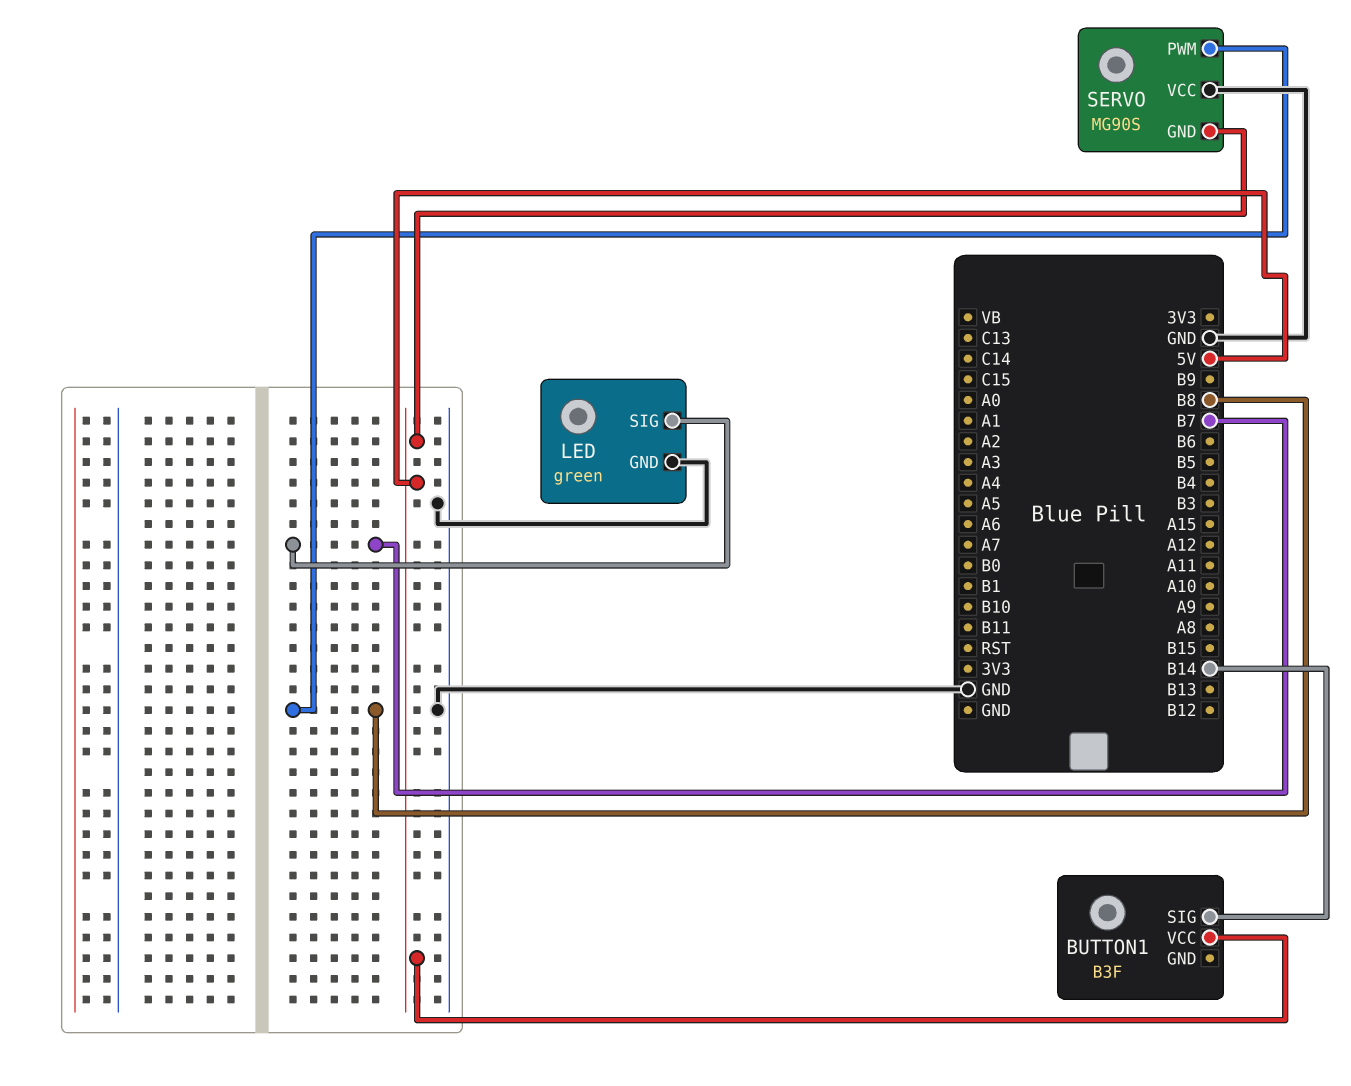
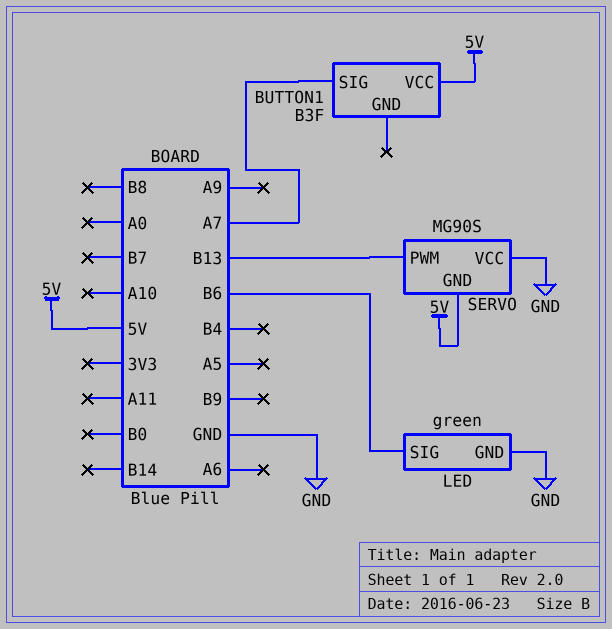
BUTTON1 pin SIG: B14 -> A7
LED pin SIG: B7 -> B6
SERVO pin PWM: B8 -> B13

